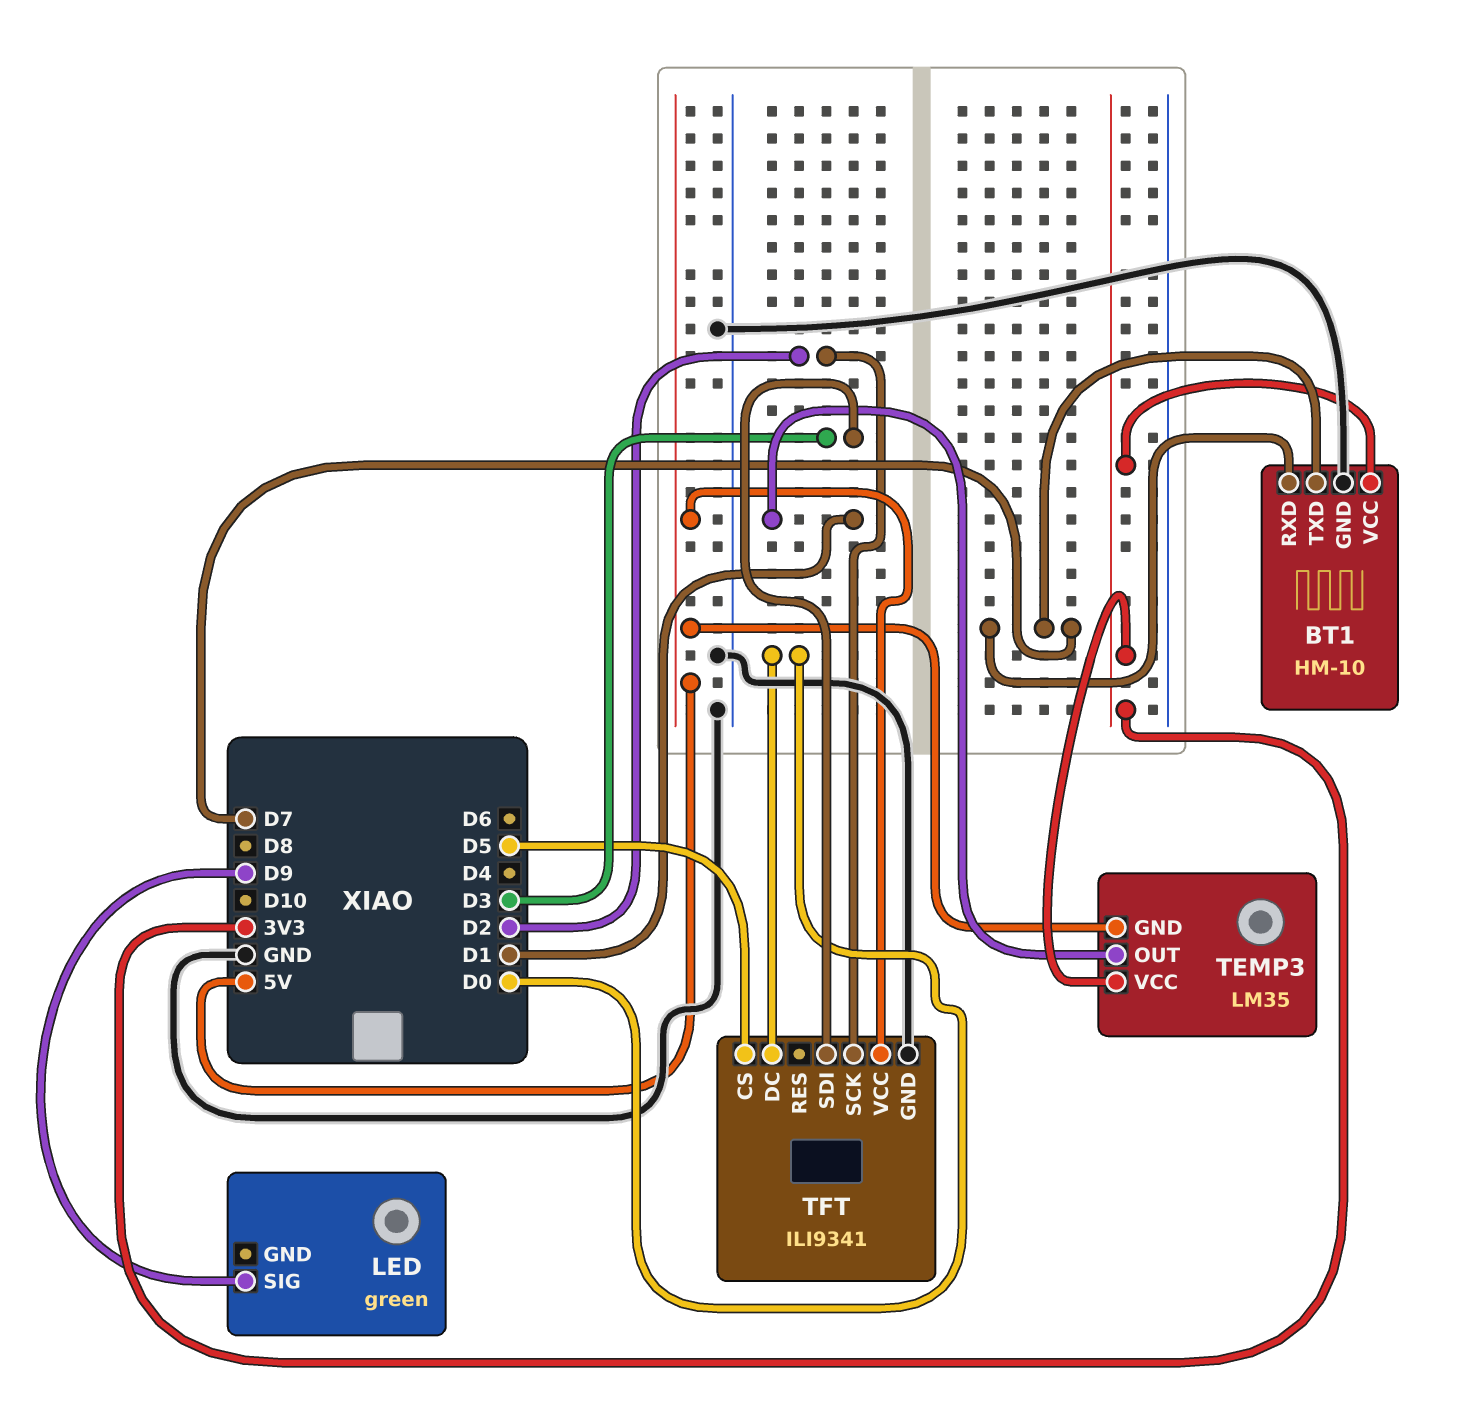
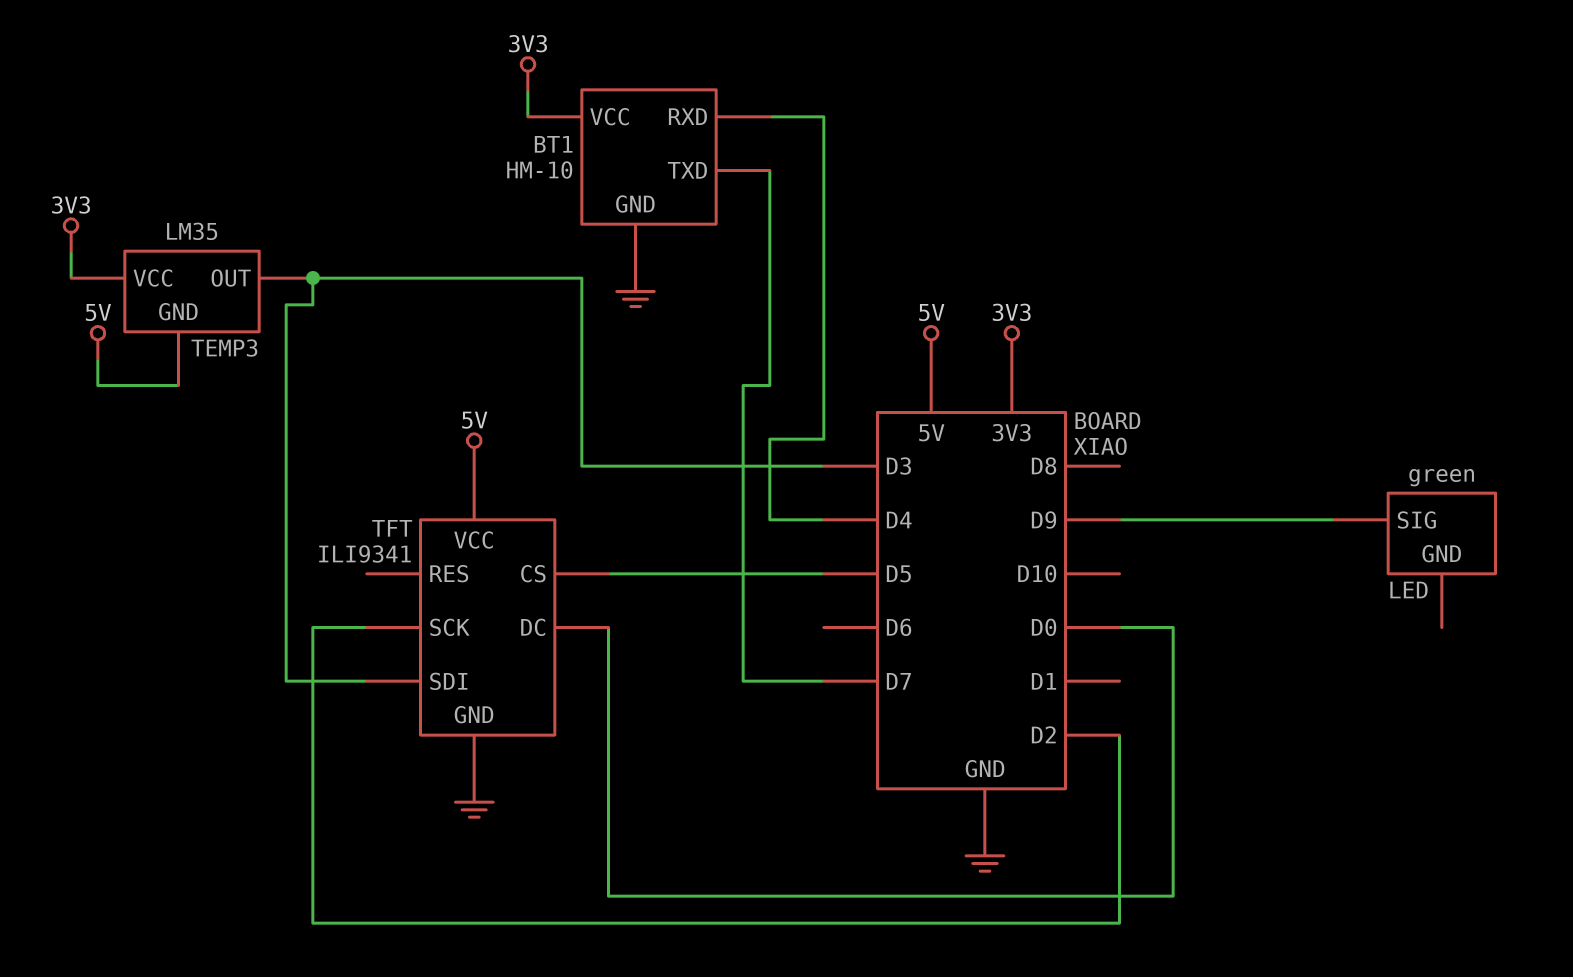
BT1 pin RXD: D7 -> D4
TEMP3 pin OUT: D1 -> D3

